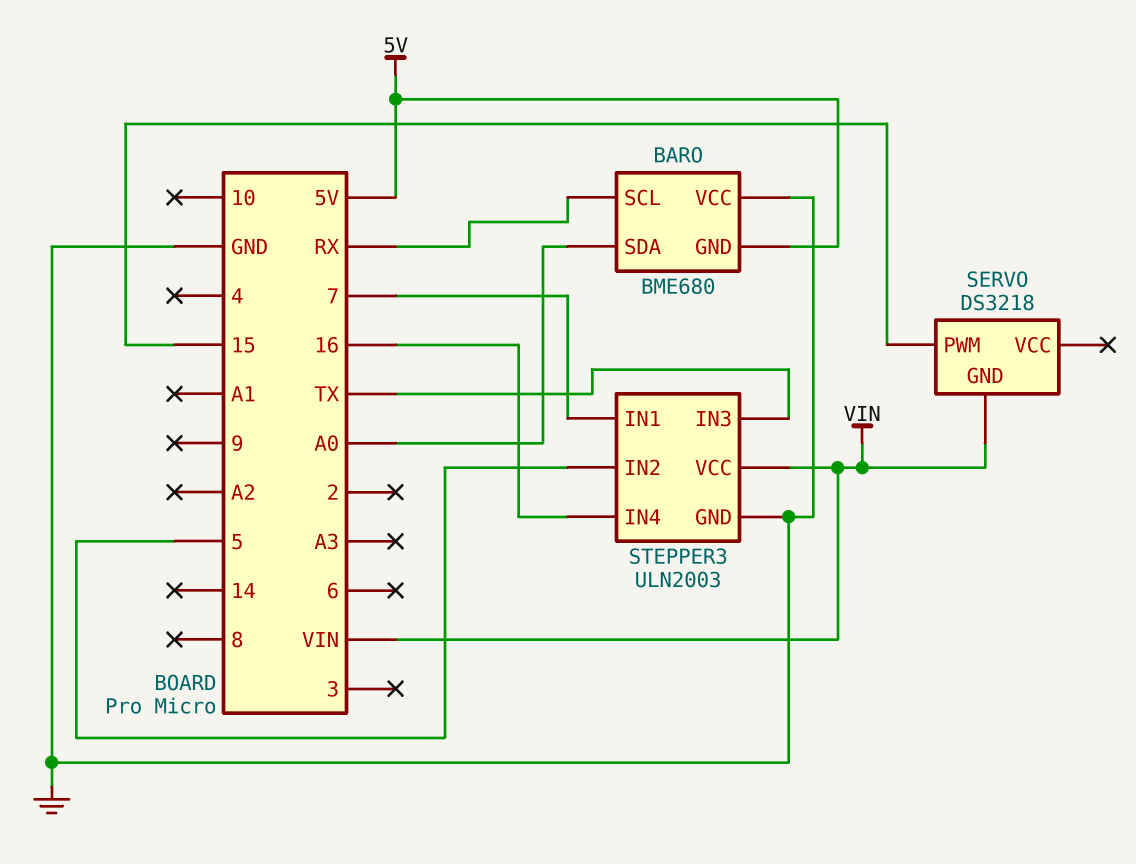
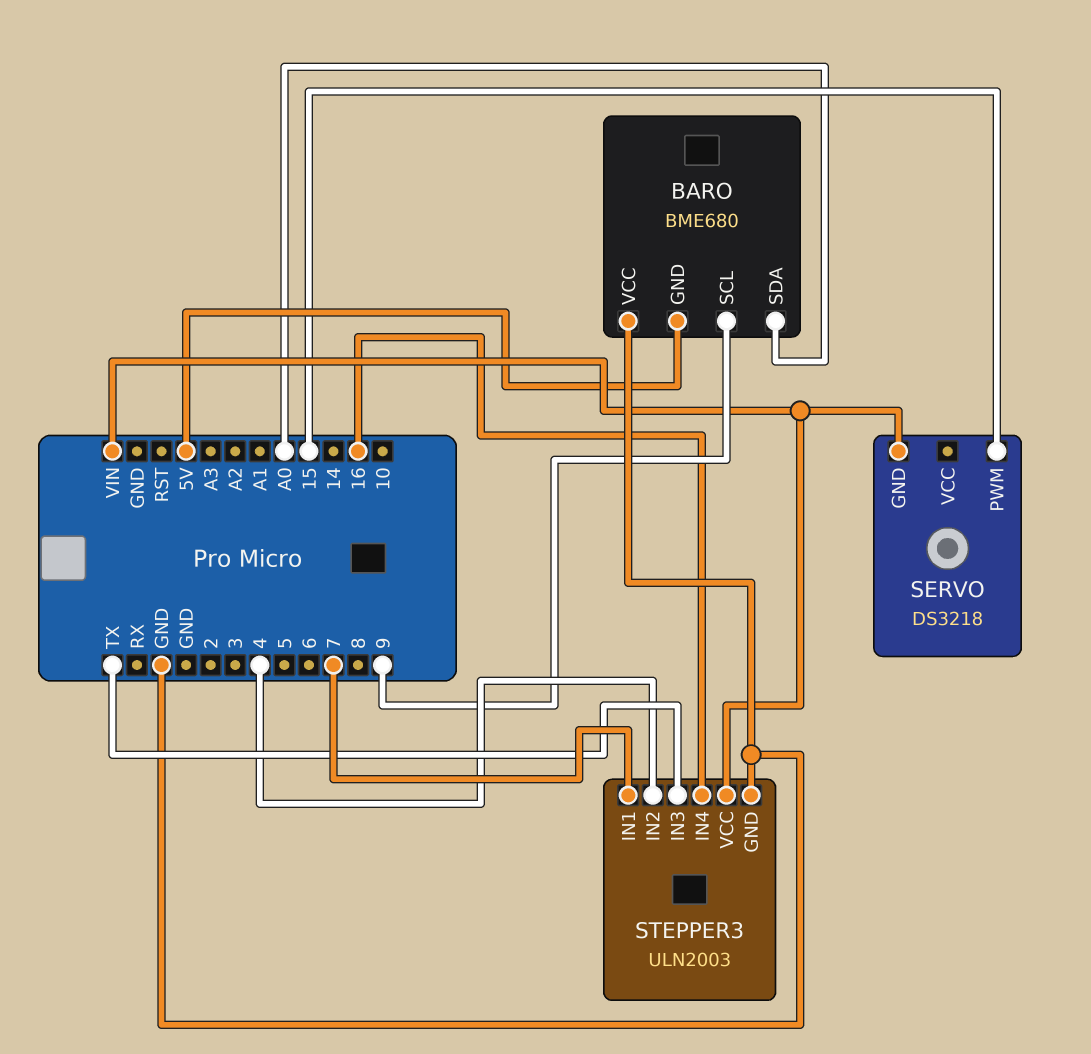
BARO pin SCL: RX -> 9
STEPPER3 pin IN2: 5 -> 4

